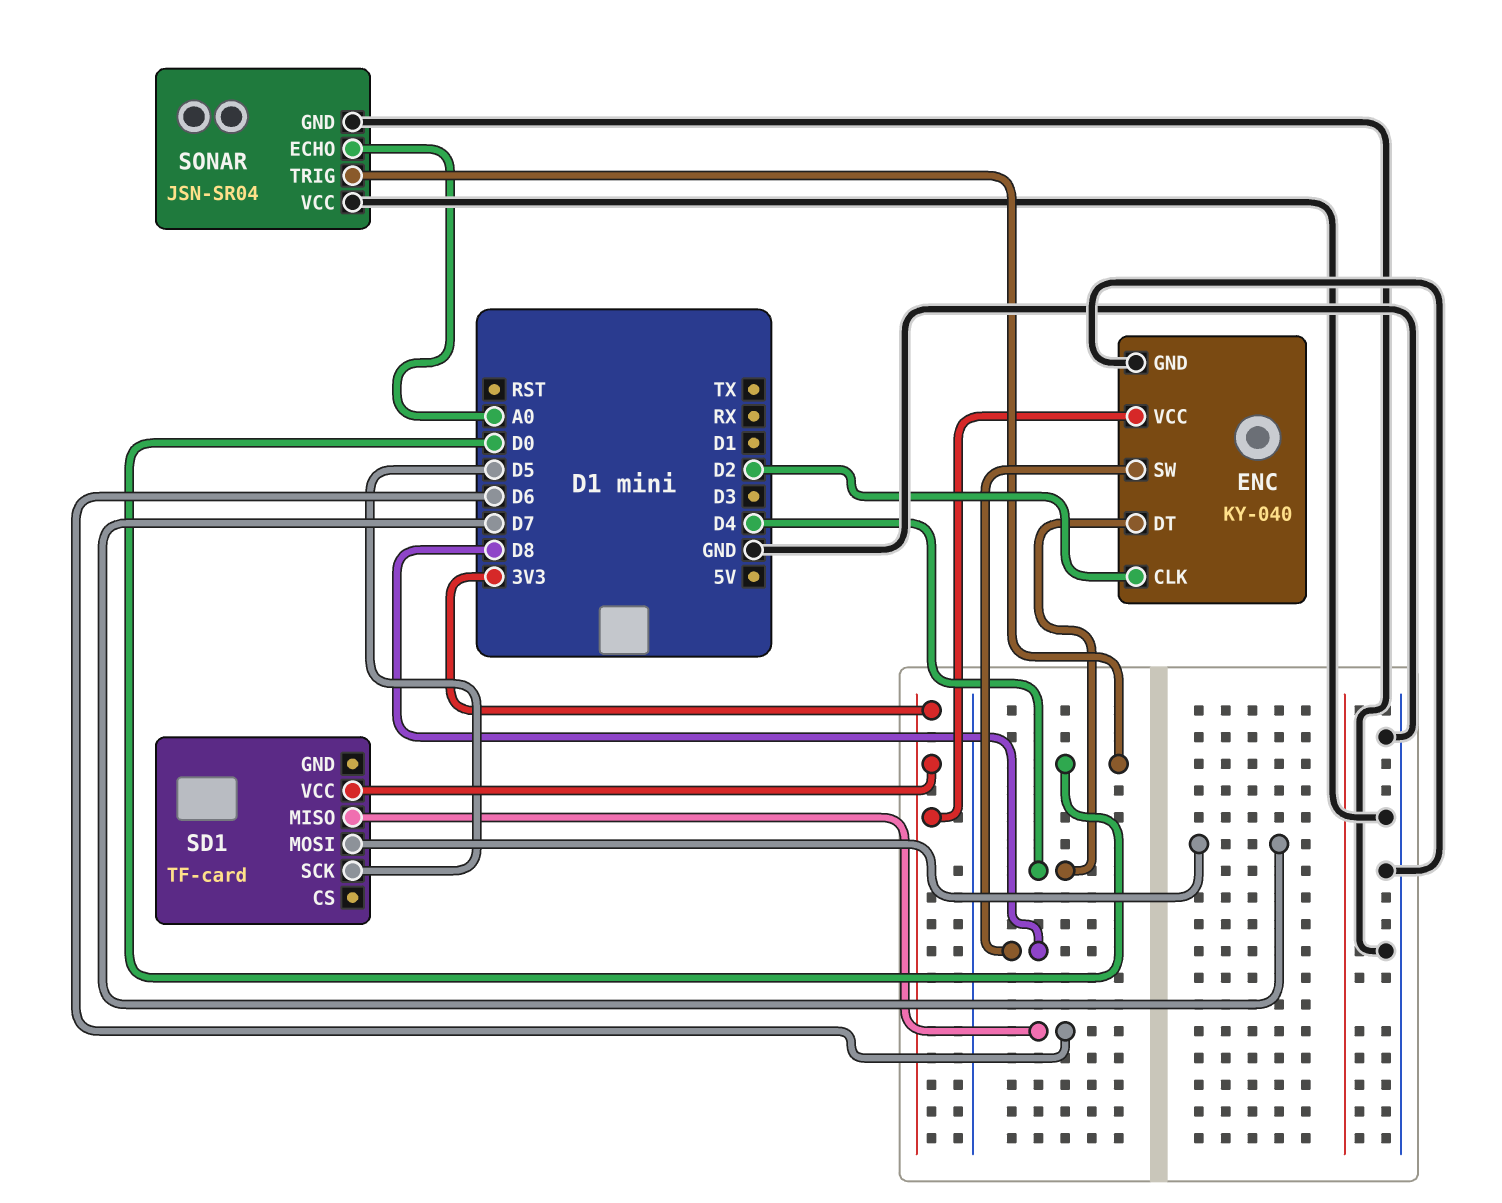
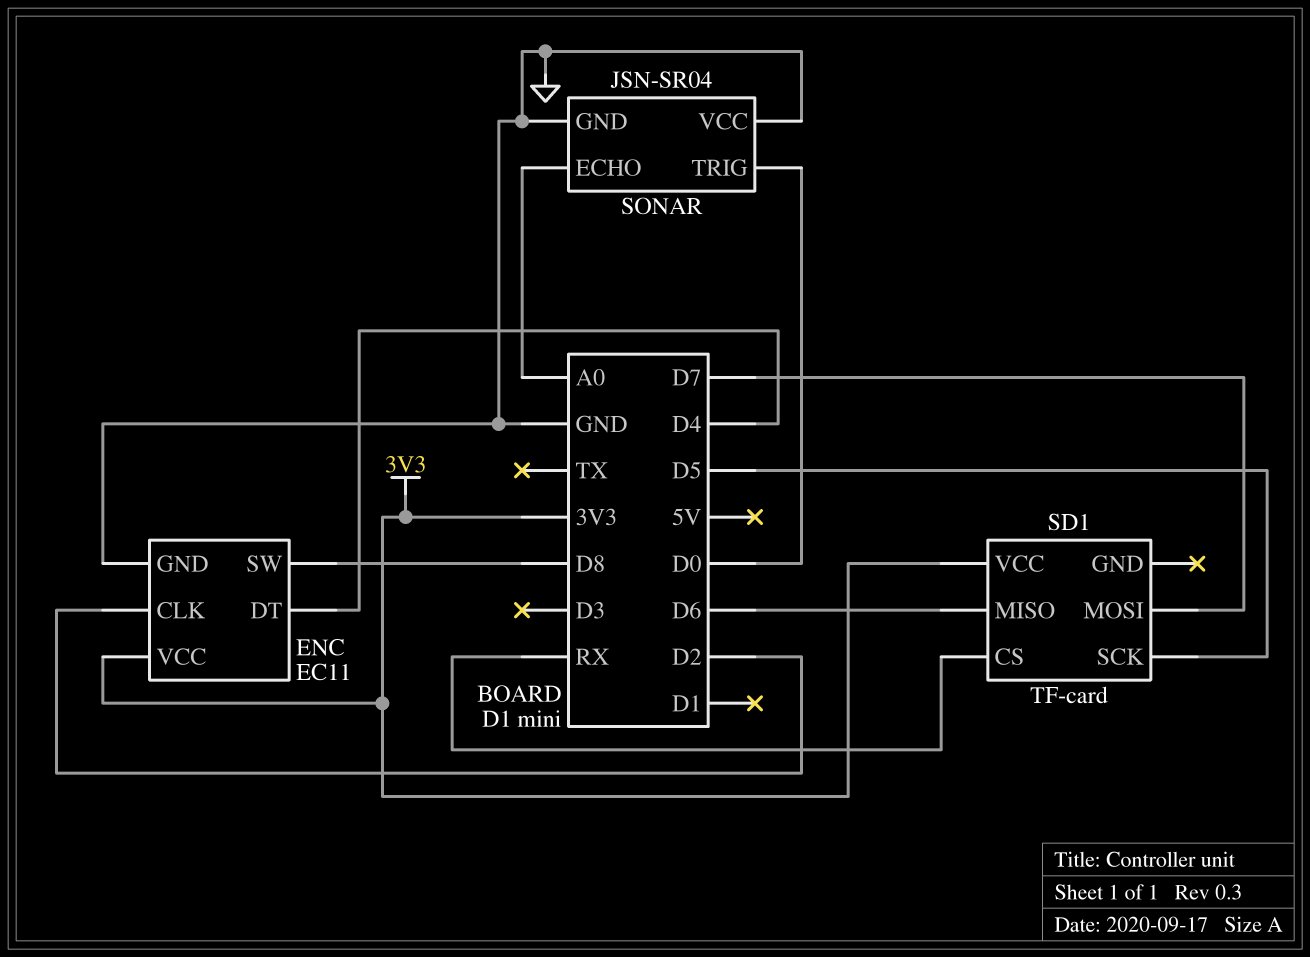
ENC: KY-040 -> EC11
SD1 pin CS: none -> RX

